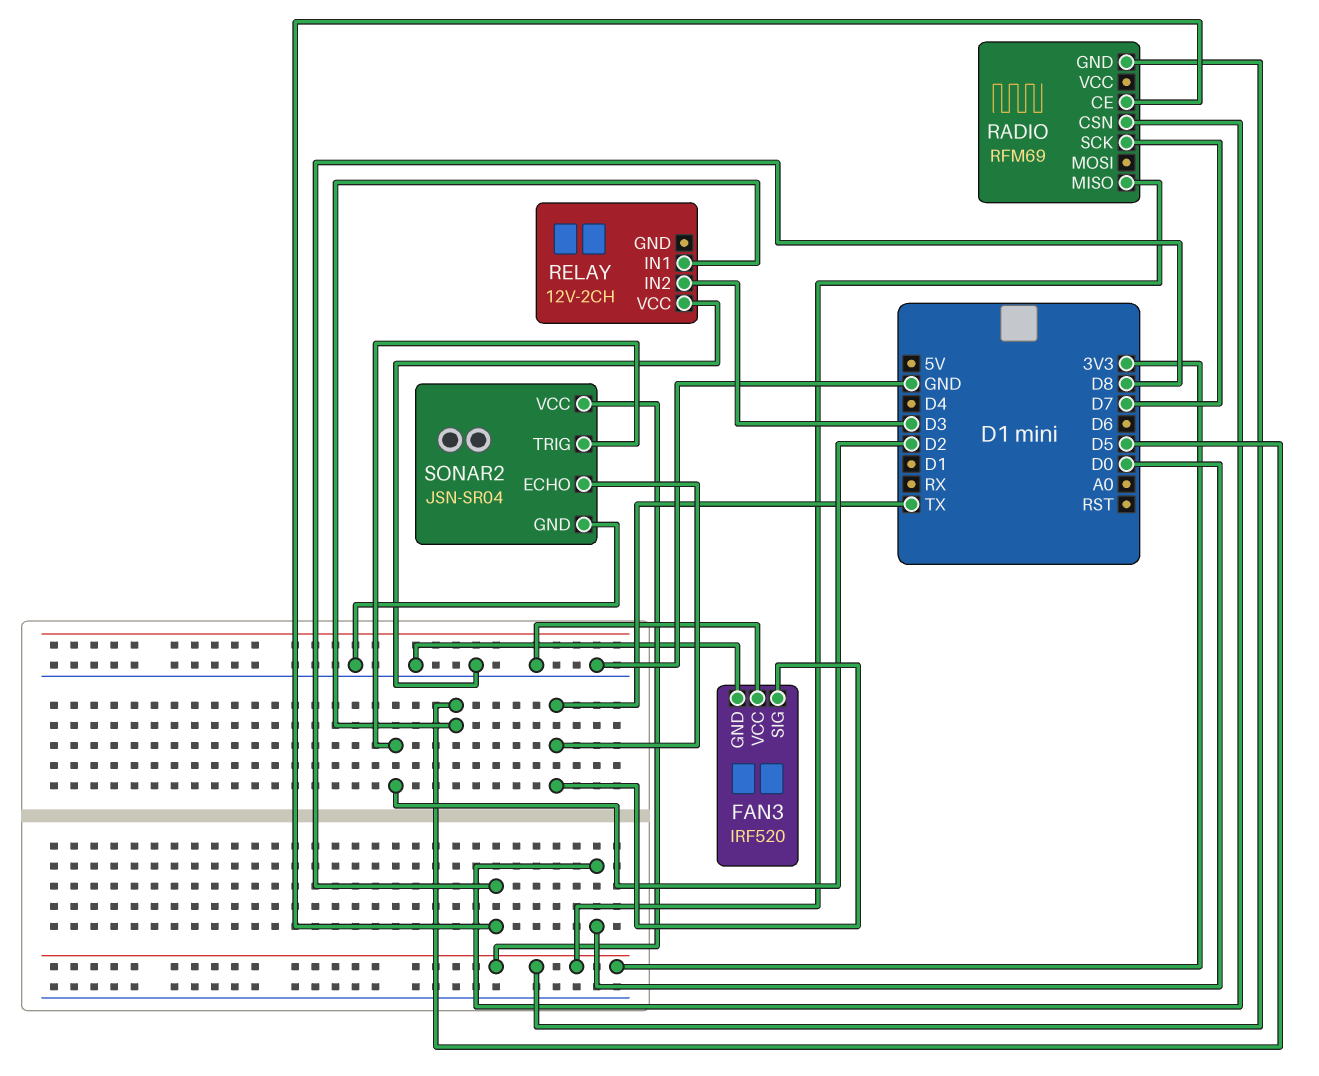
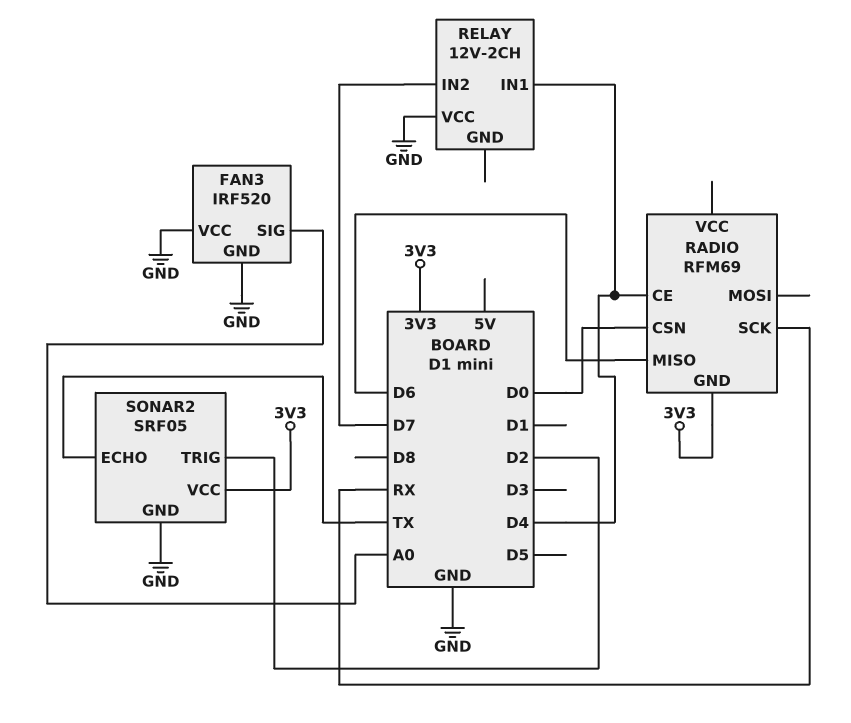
FAN3 pin SIG: TX -> A0
RADIO pin CE: D8 -> D4
RADIO pin MISO: 3V3 -> D6
RADIO pin SCK: D7 -> RX
RELAY pin IN1: D5 -> D4
RELAY pin IN2: D3 -> D7
SONAR2: JSN-SR04 -> SRF05

